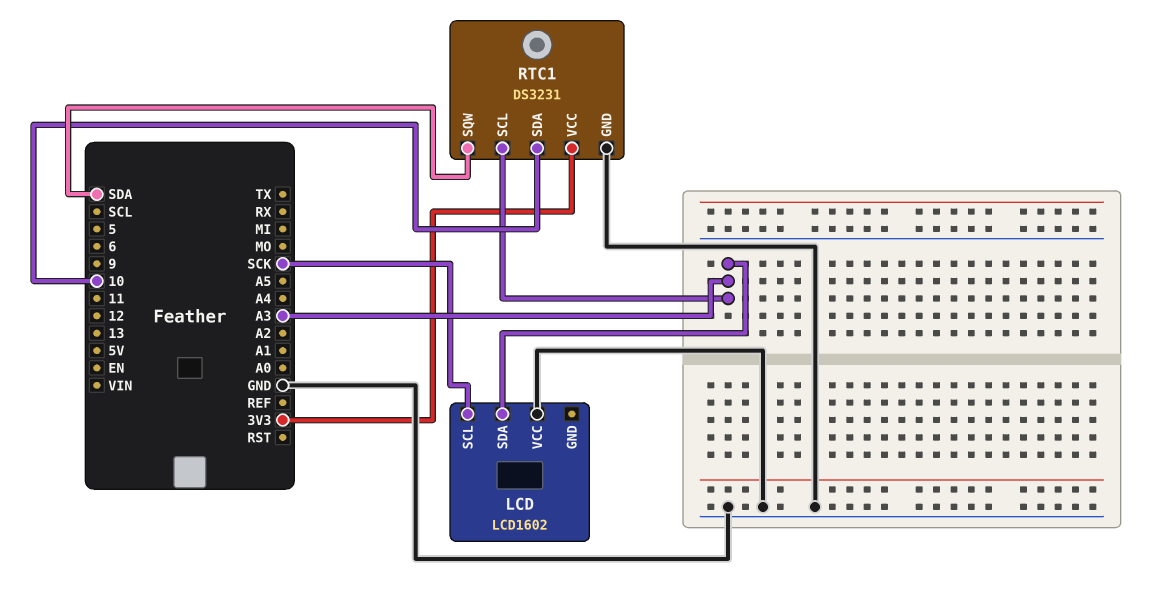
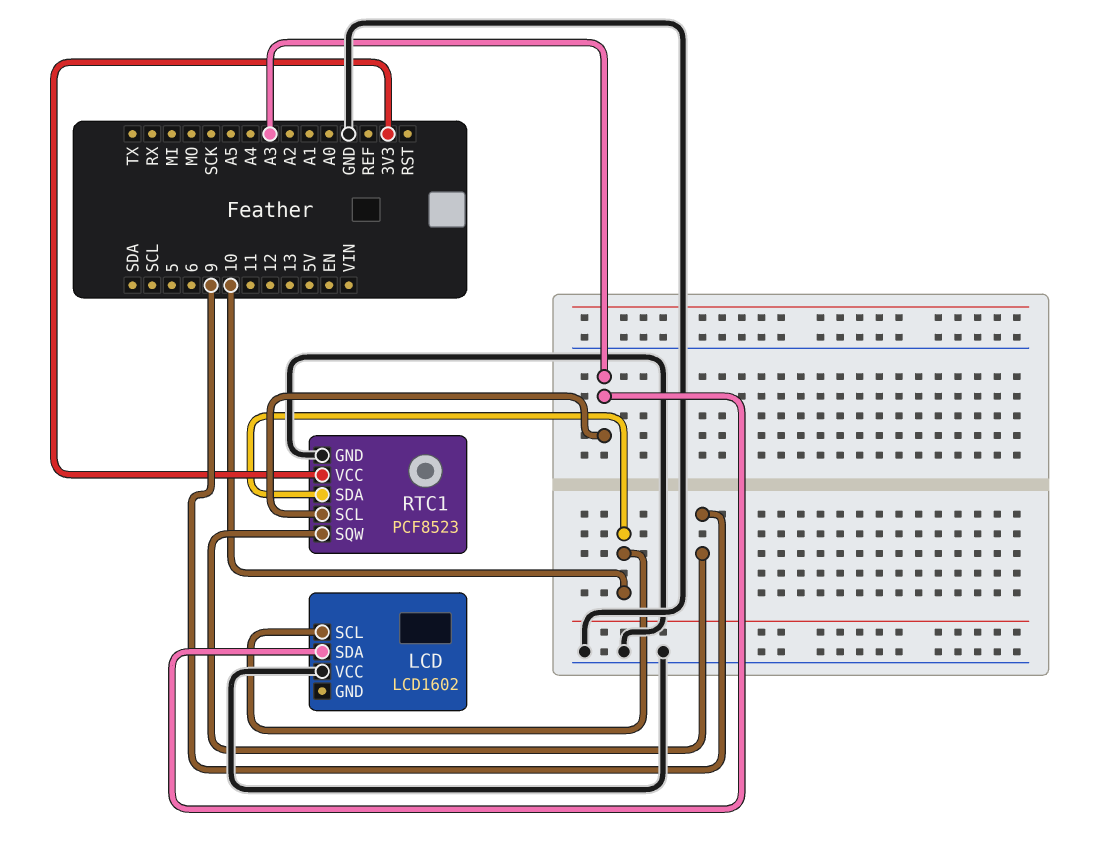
LCD pin SCL: SCK -> 10
RTC1: DS3231 -> PCF8523
RTC1 pin SQW: SDA -> 9

